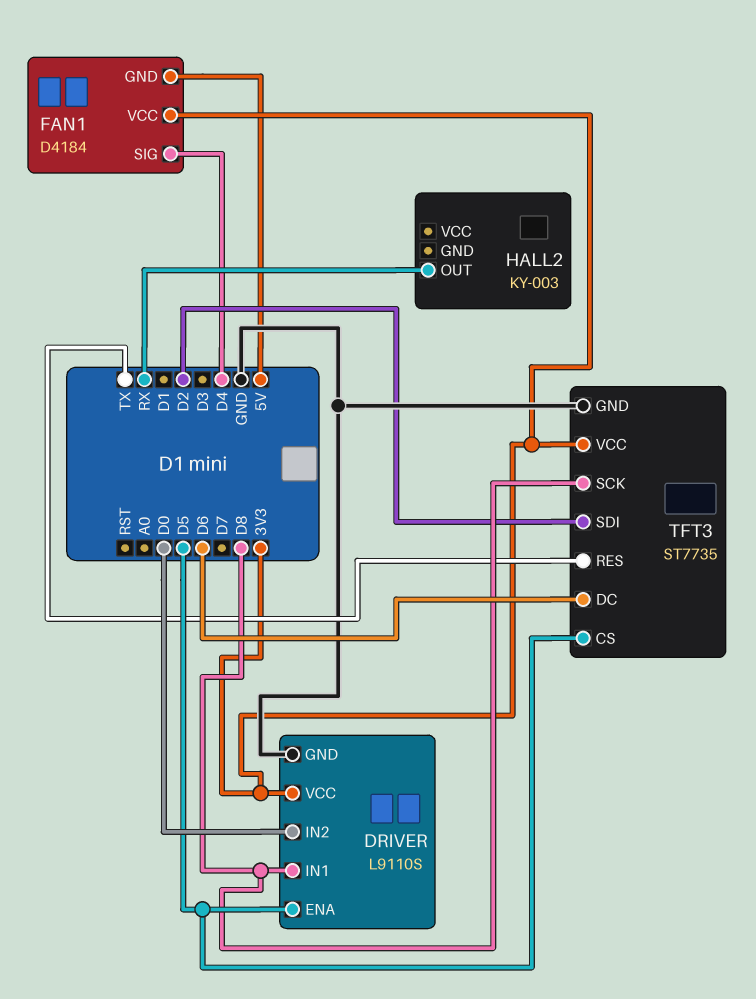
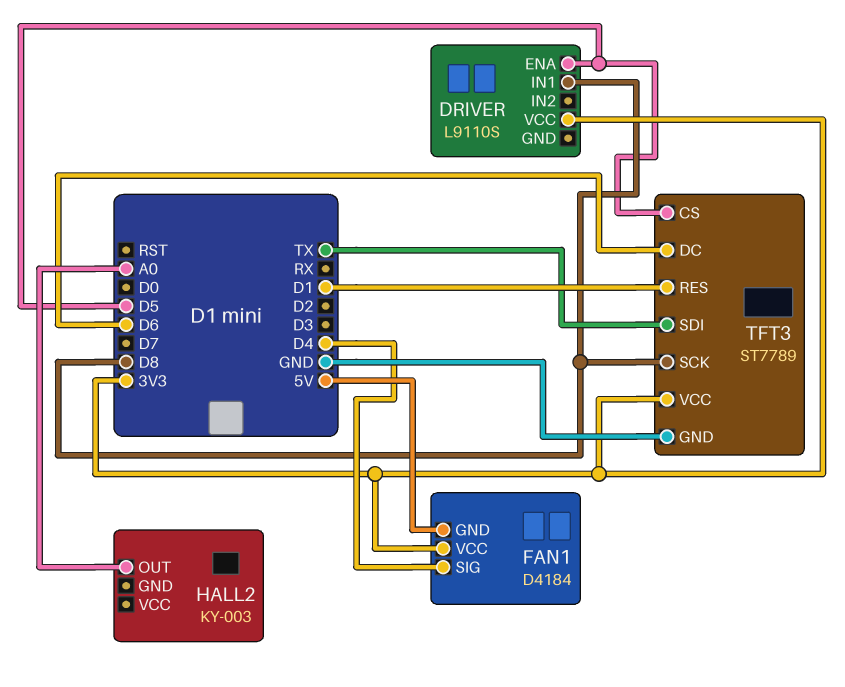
DRIVER pin GND: GND -> none
DRIVER pin IN2: D0 -> none
HALL2 pin OUT: RX -> A0
TFT3: ST7735 -> ST7789
TFT3 pin RES: TX -> D1
TFT3 pin SDI: D2 -> TX

